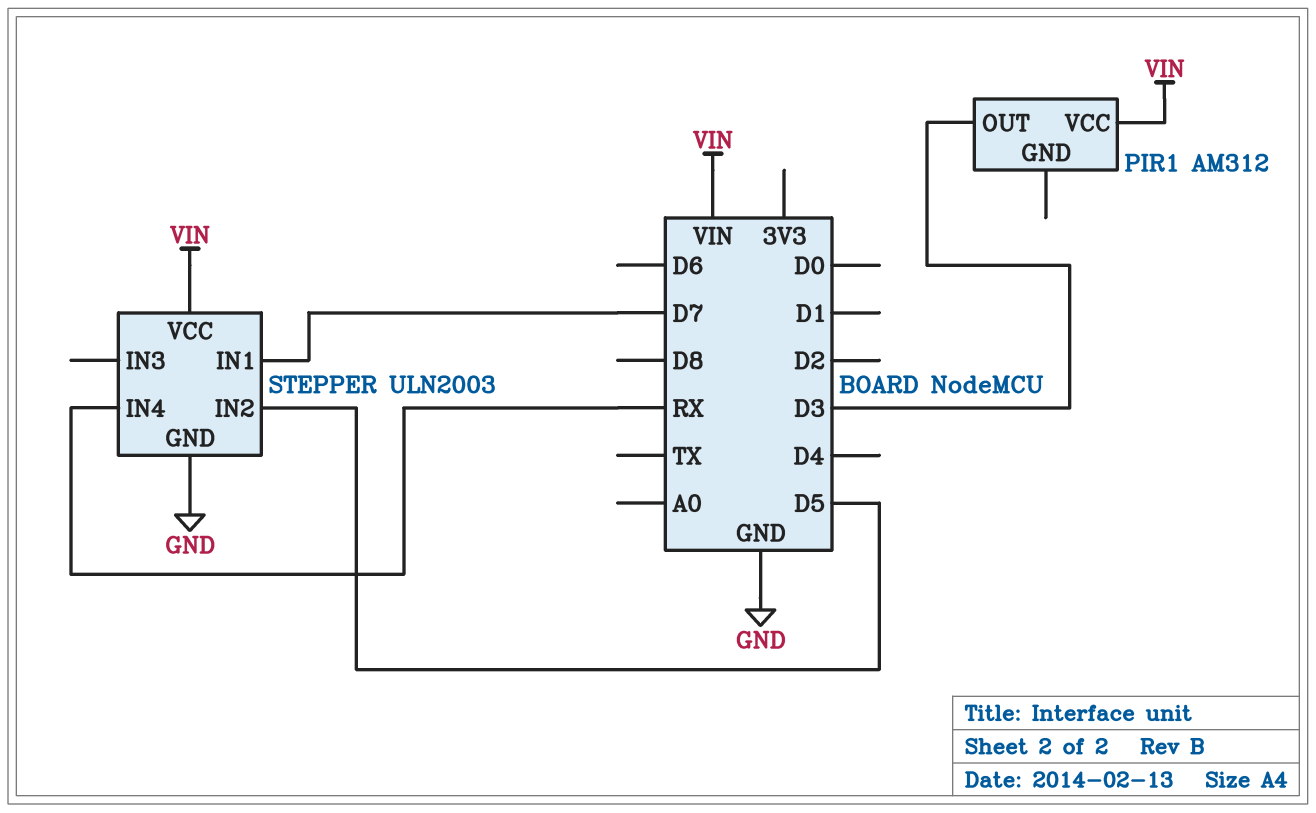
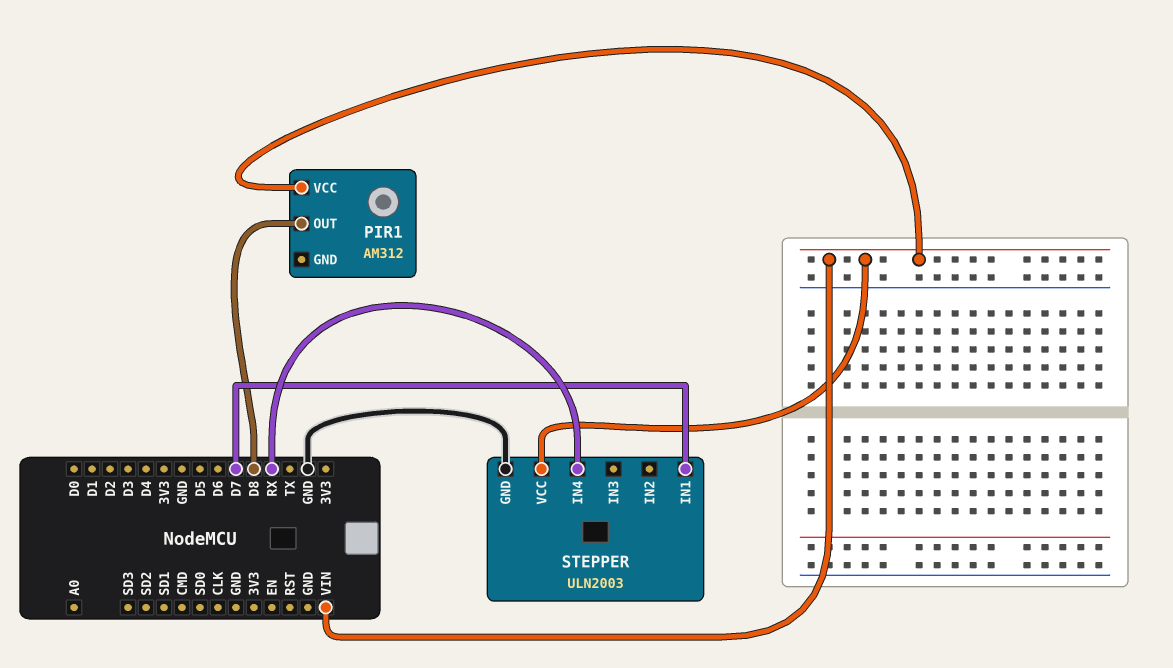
PIR1 pin OUT: D3 -> D8
STEPPER pin IN2: D5 -> none

